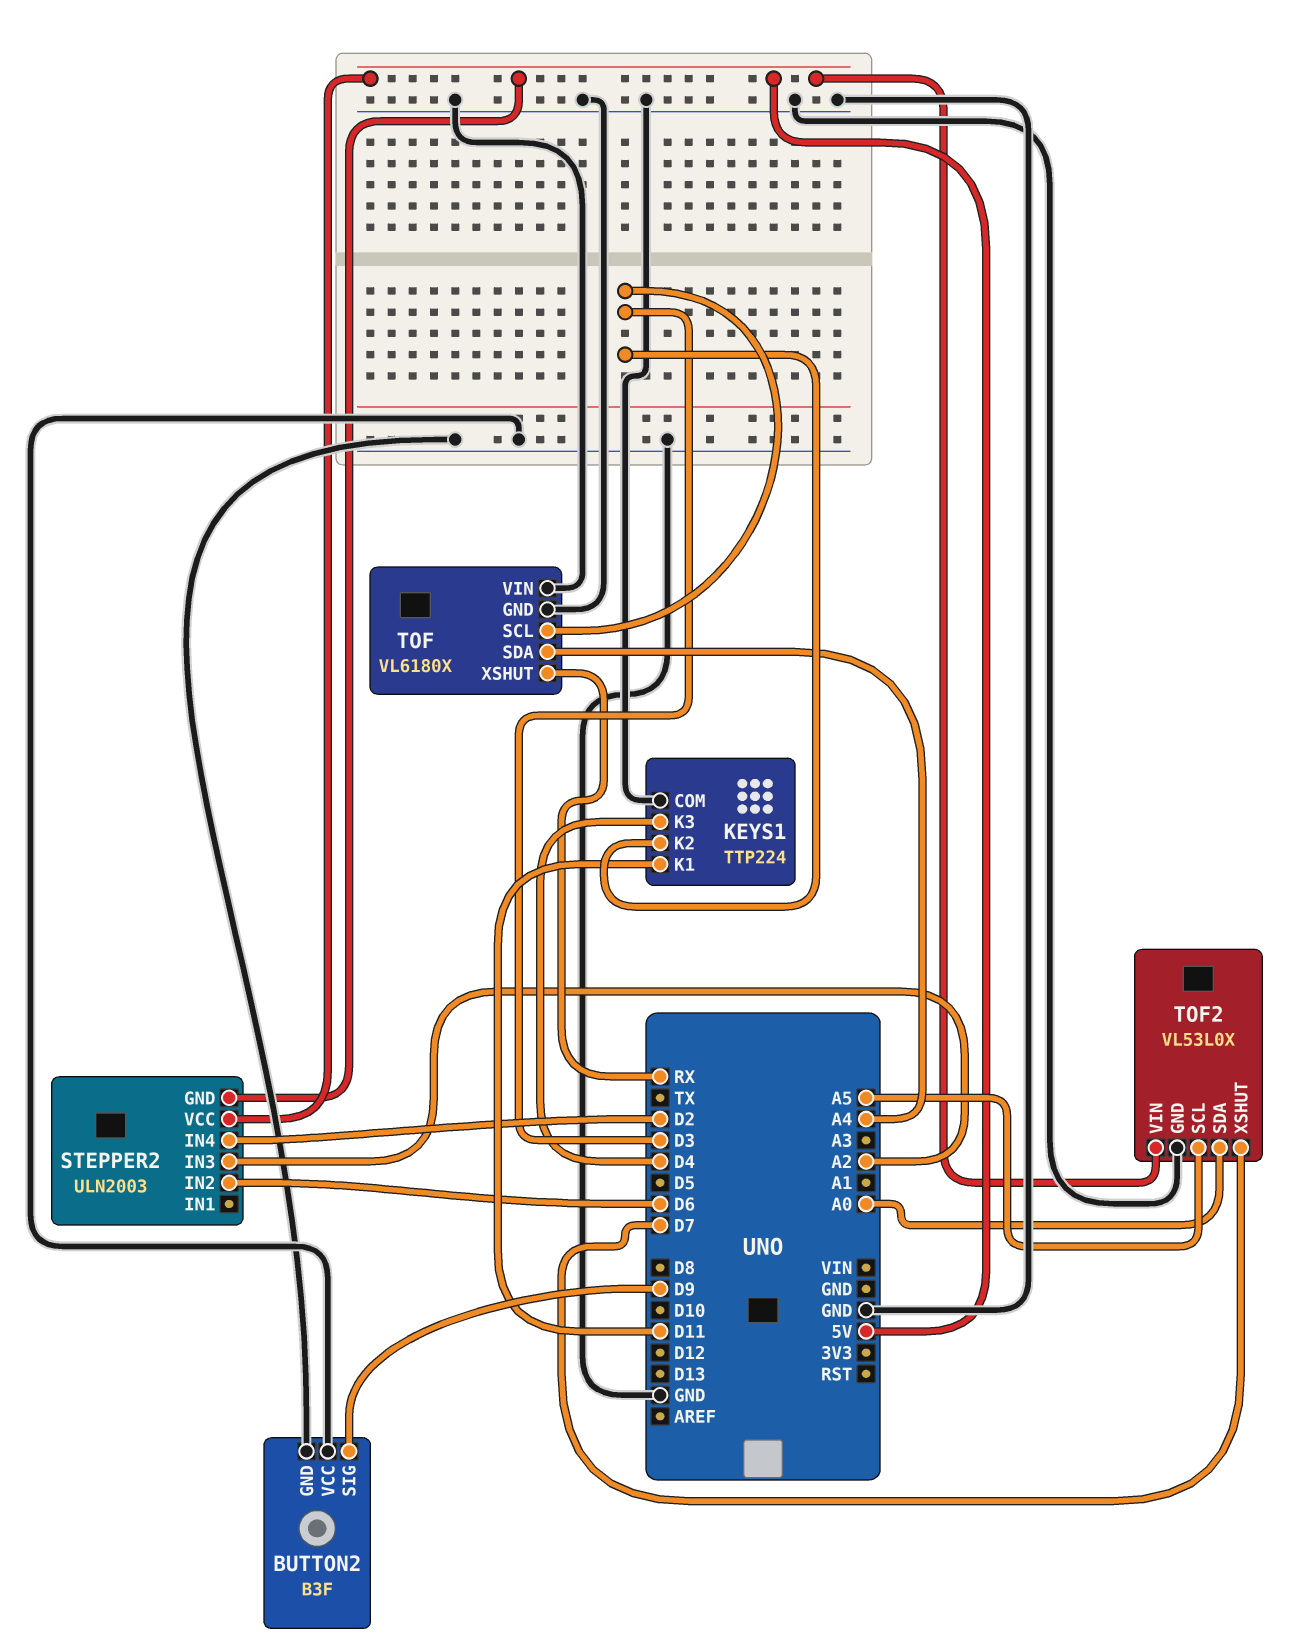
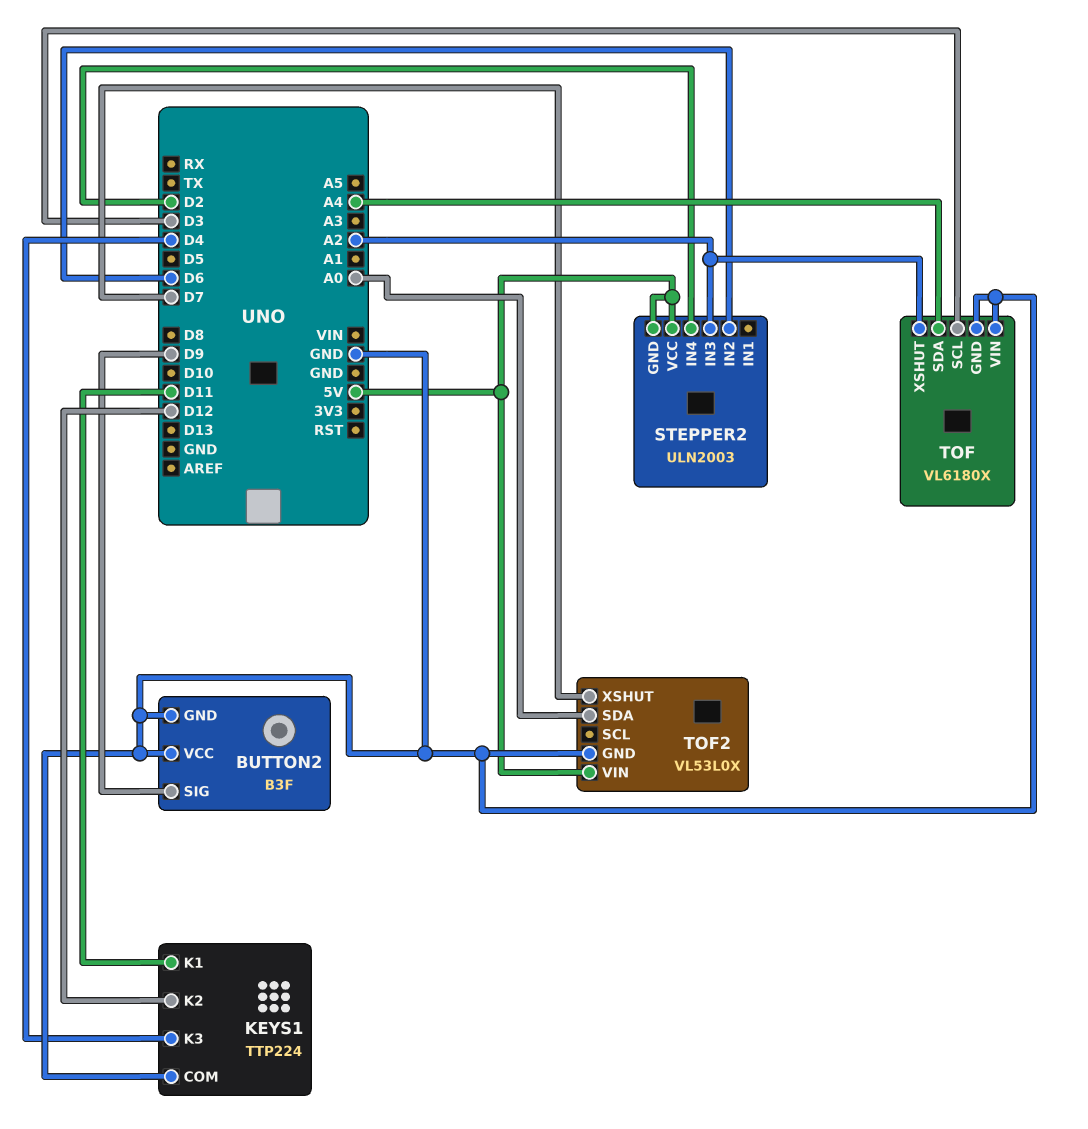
KEYS1 pin K2: D3 -> D12
TOF pin XSHUT: RX -> A2
TOF2 pin SCL: A5 -> none

